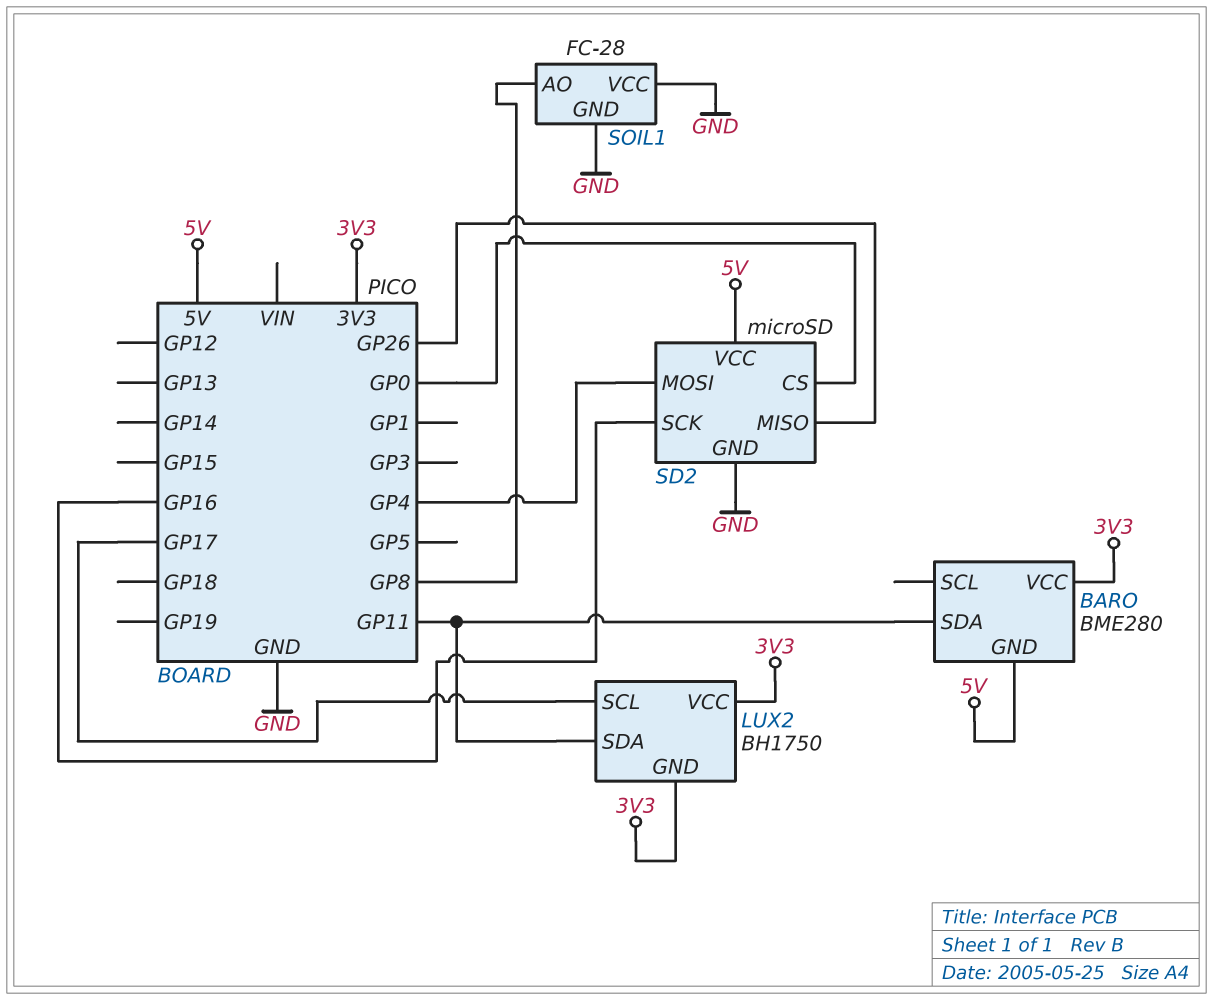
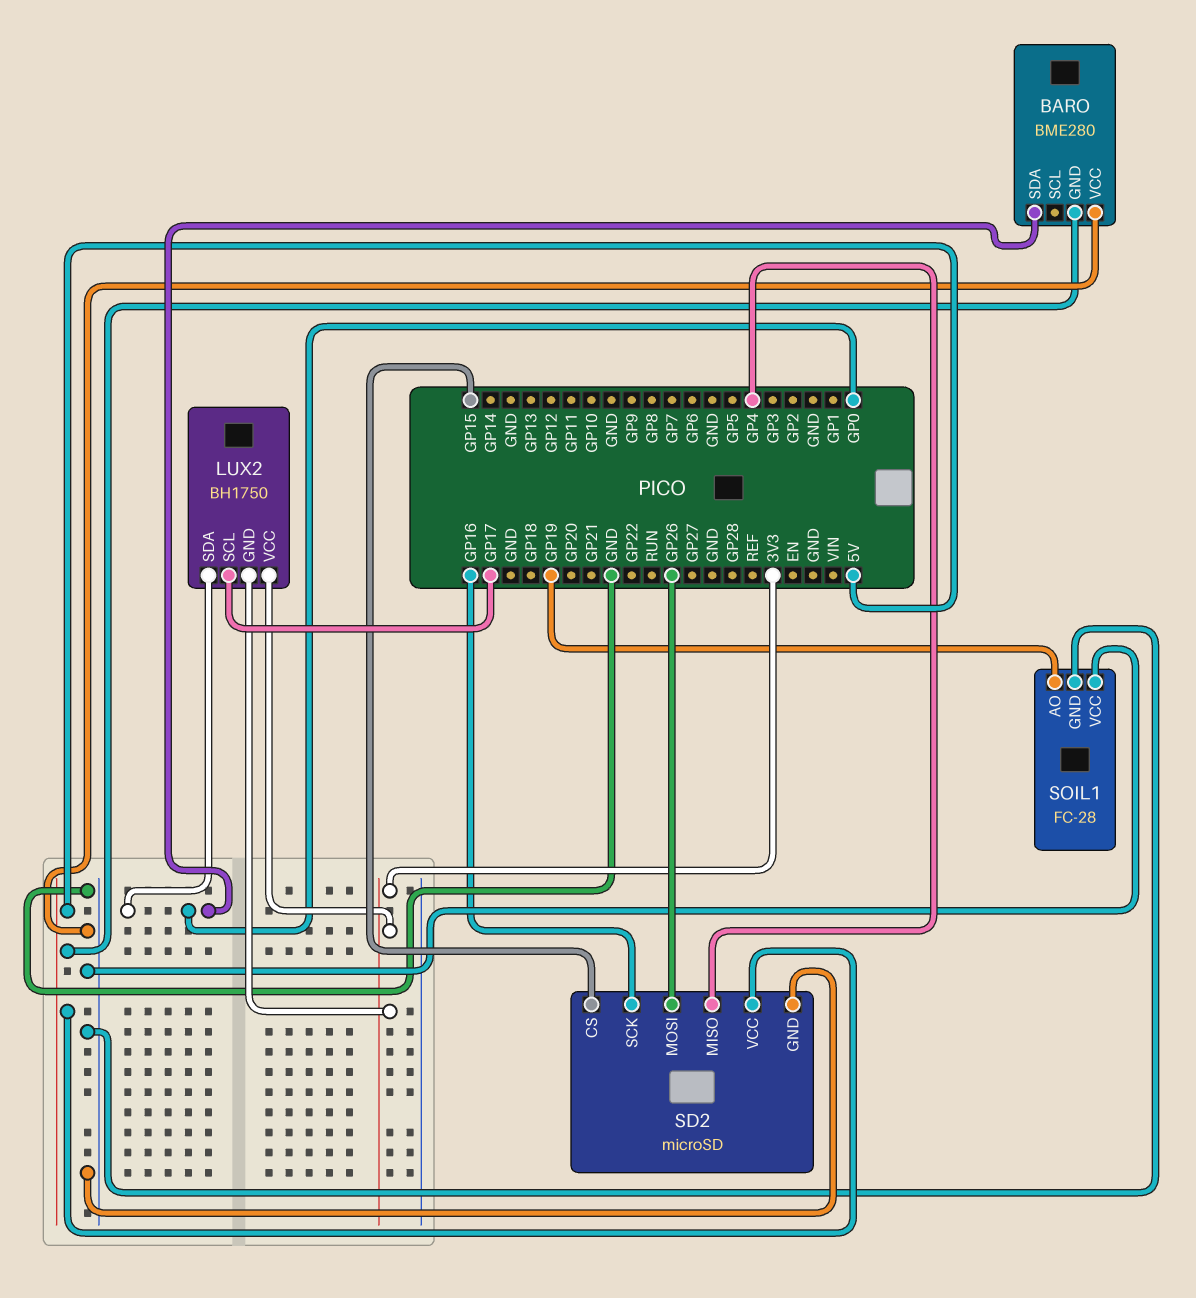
BARO pin SDA: GP11 -> GP0
BARO pin VCC: 3V3 -> GND
LUX2 pin SDA: GP11 -> GP0
SD2 pin CS: GP0 -> GP15
SD2 pin MISO: GP26 -> GP4
SD2 pin MOSI: GP4 -> GP26
SOIL1 pin AO: GP8 -> GP19

